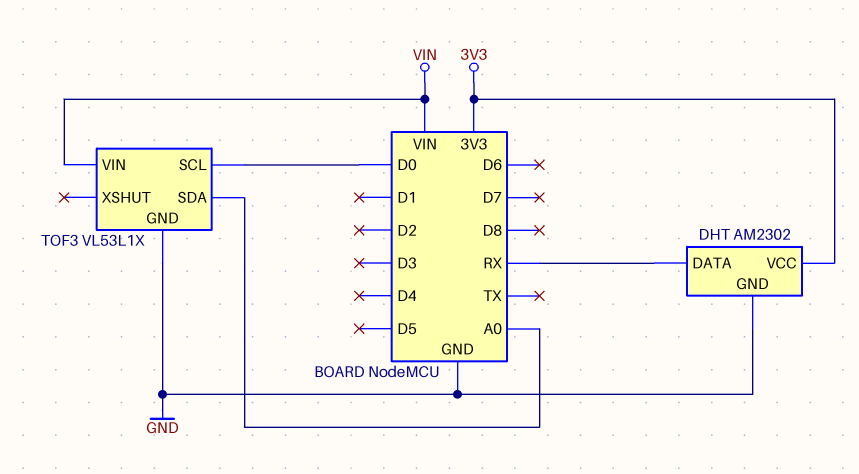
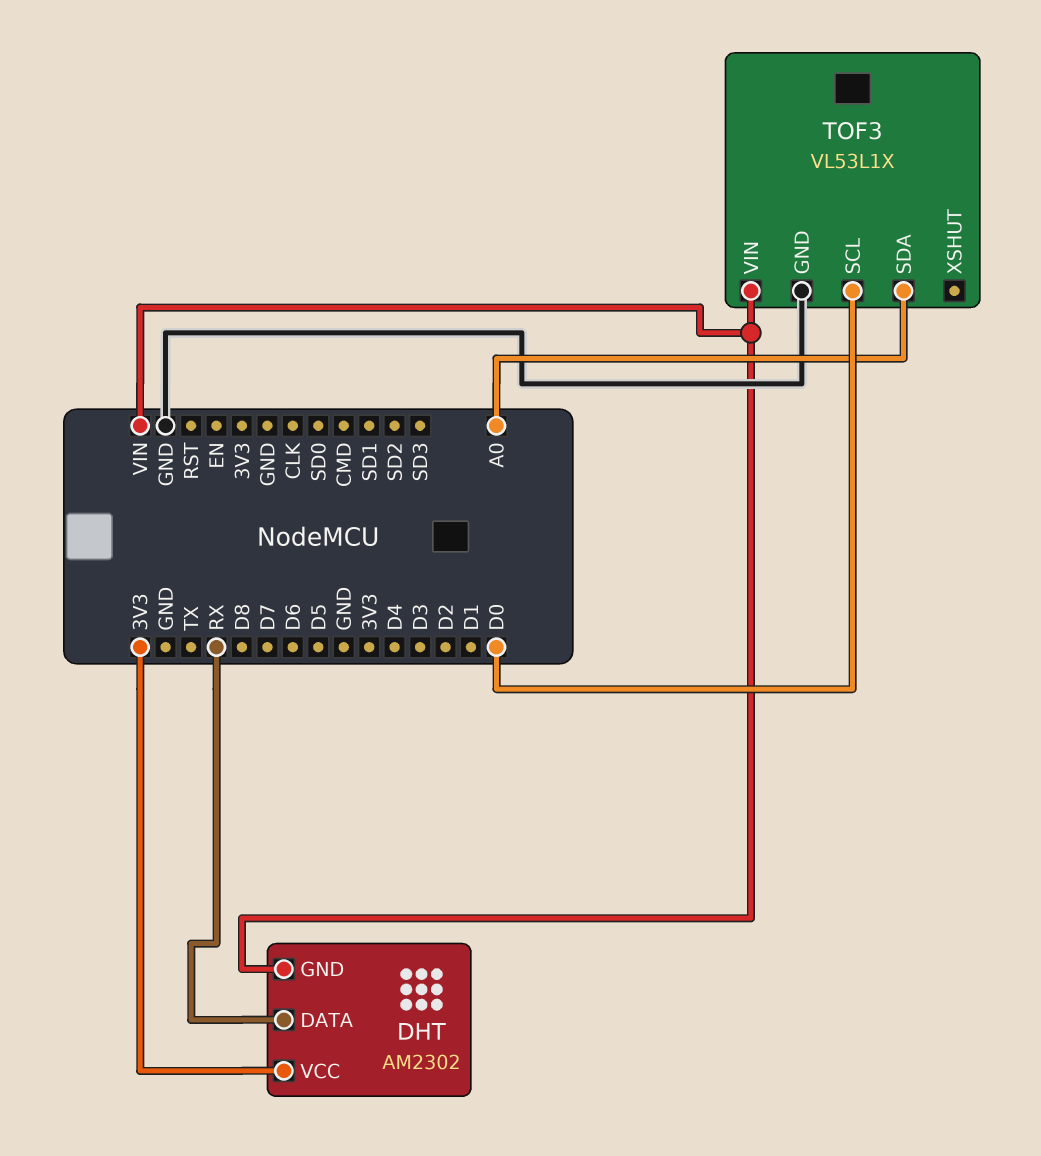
DHT pin GND: GND -> VIN

